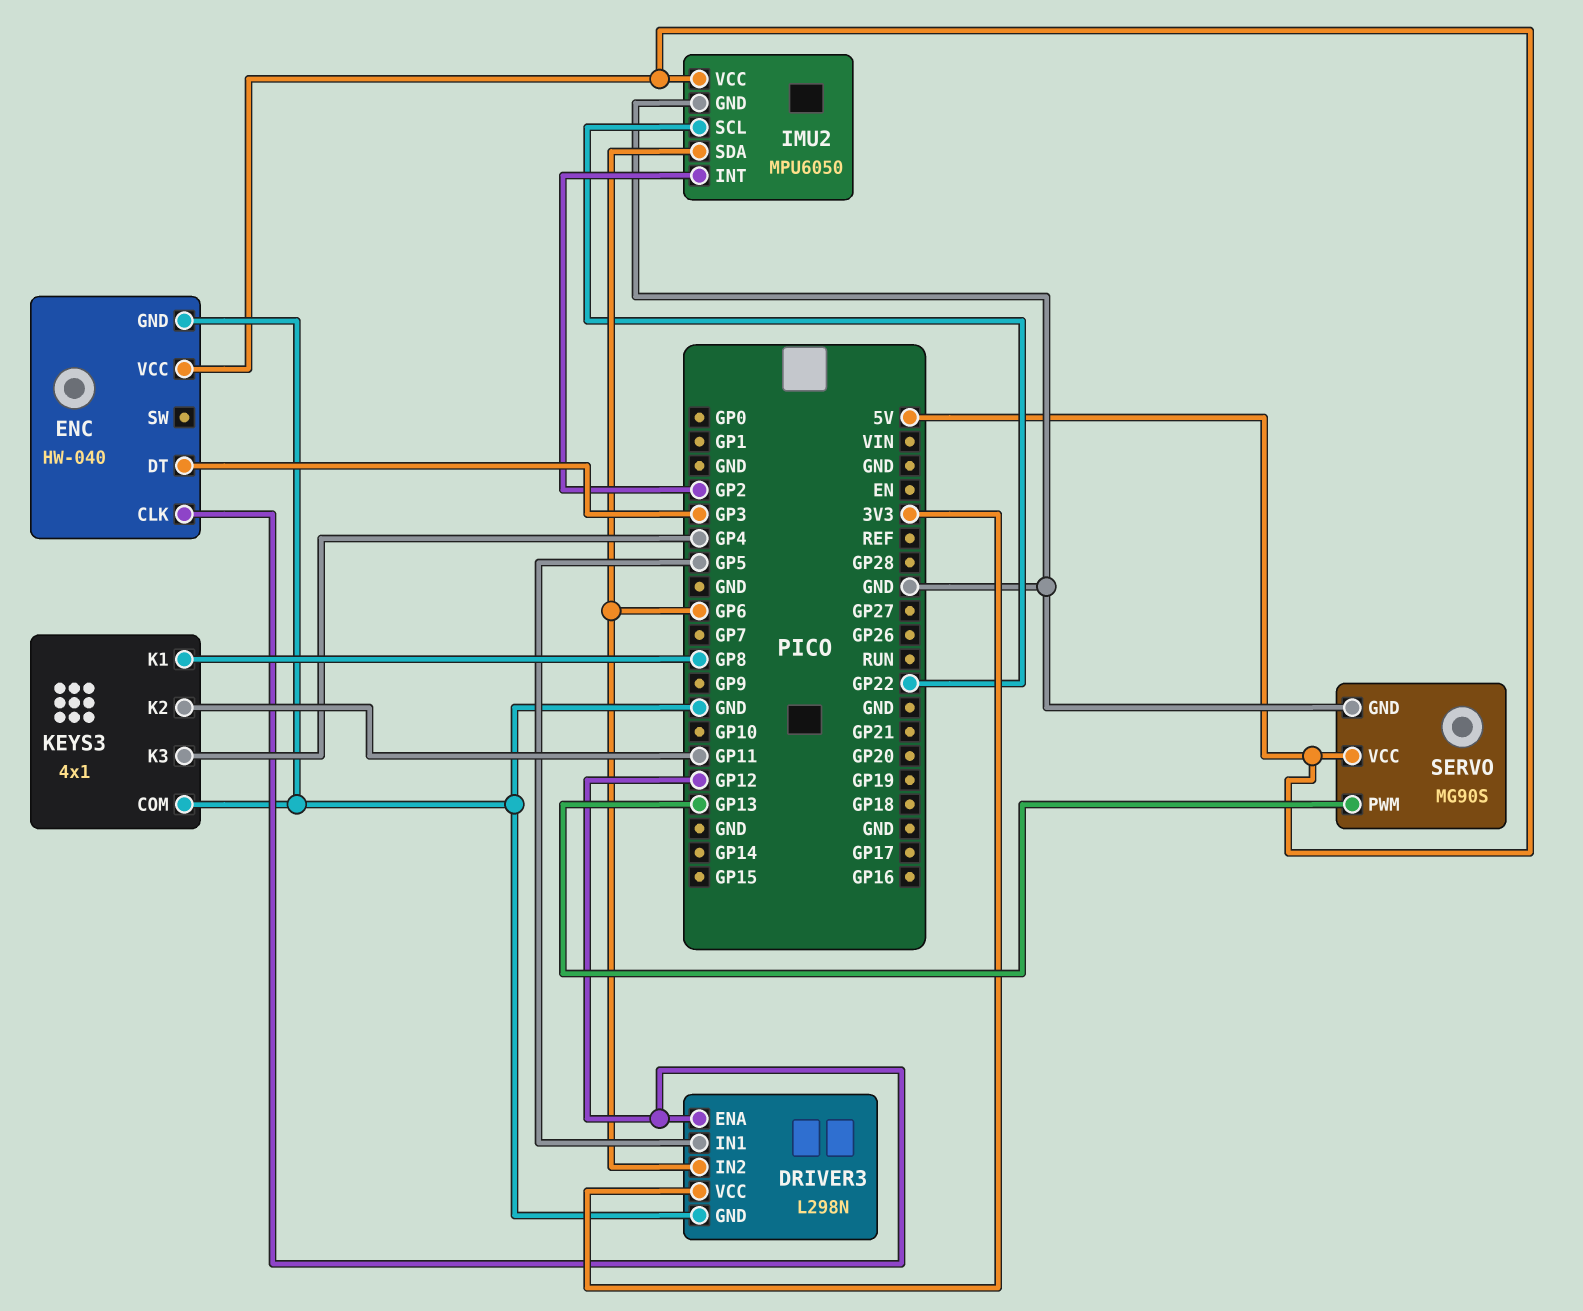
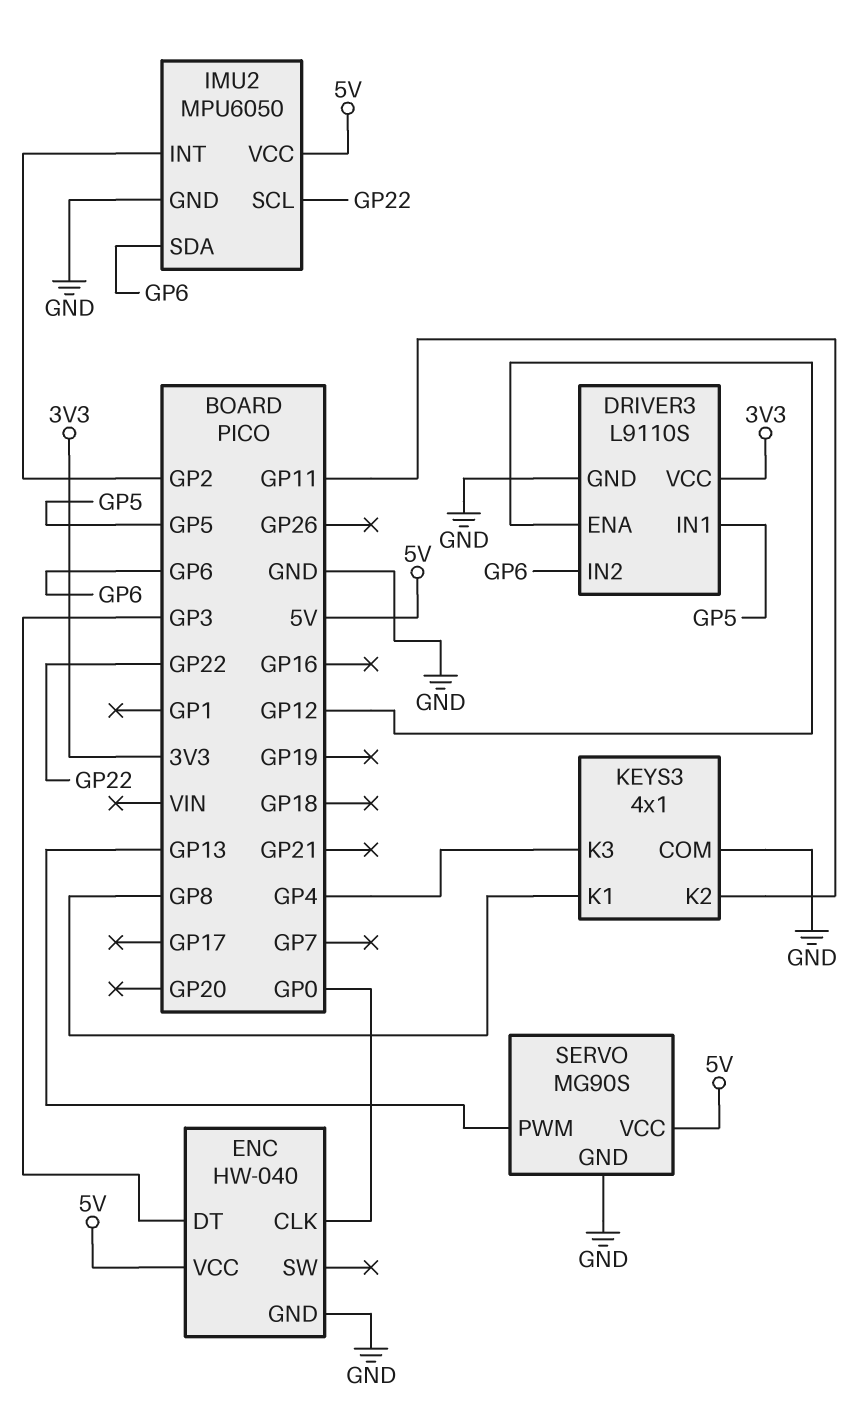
DRIVER3: L298N -> L9110S
ENC pin CLK: GP12 -> GP0

